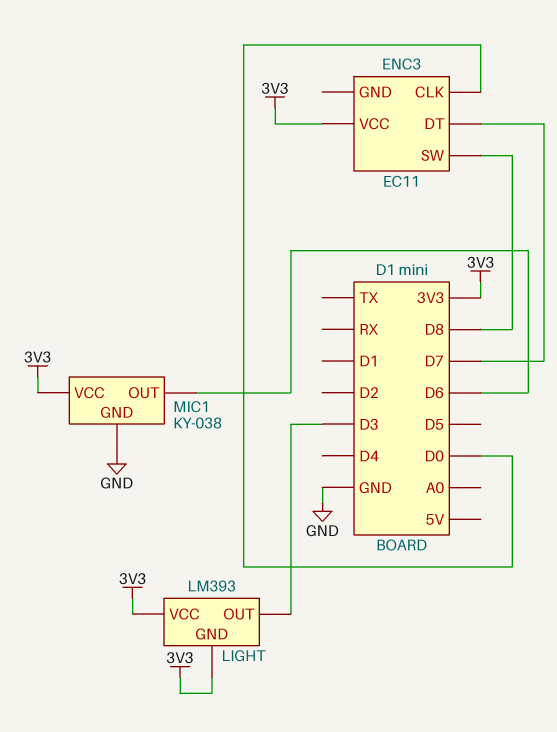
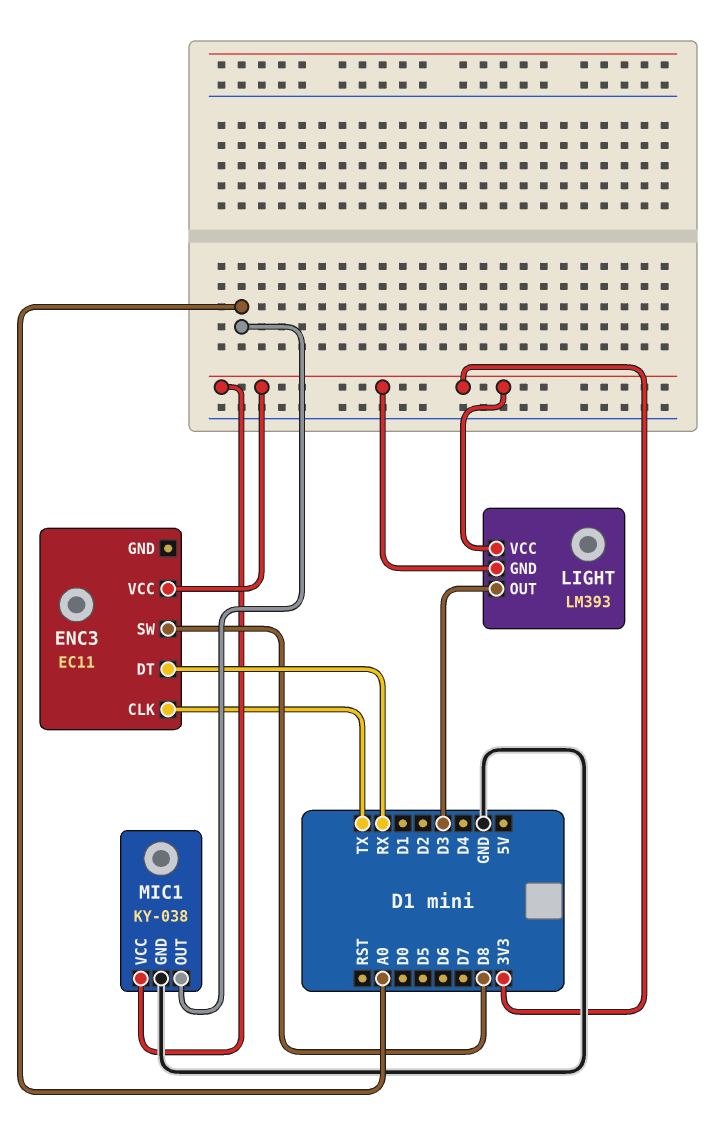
ENC3 pin CLK: D0 -> TX
ENC3 pin DT: D7 -> RX
MIC1 pin OUT: D6 -> A0

